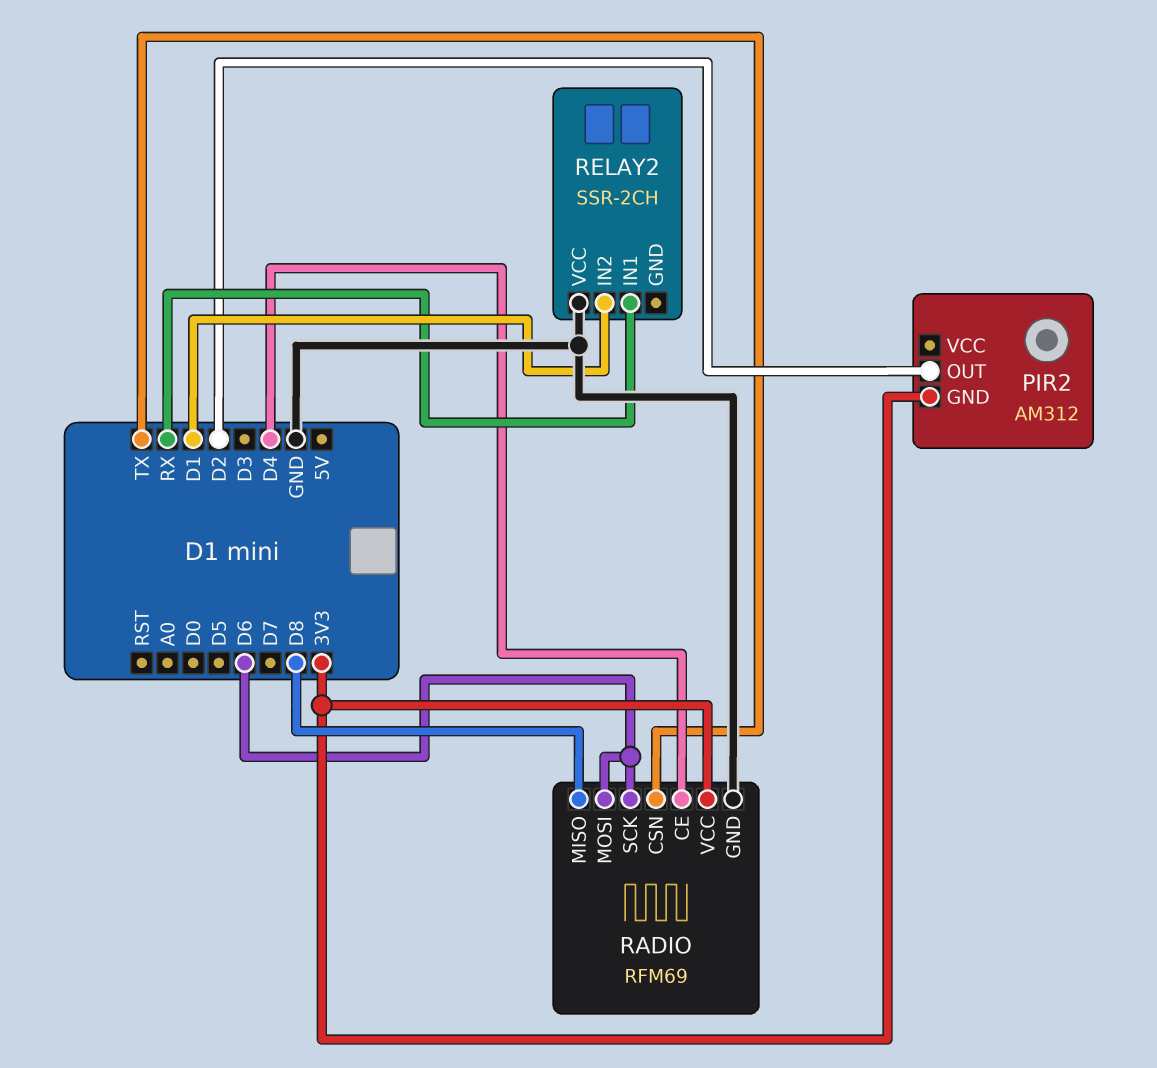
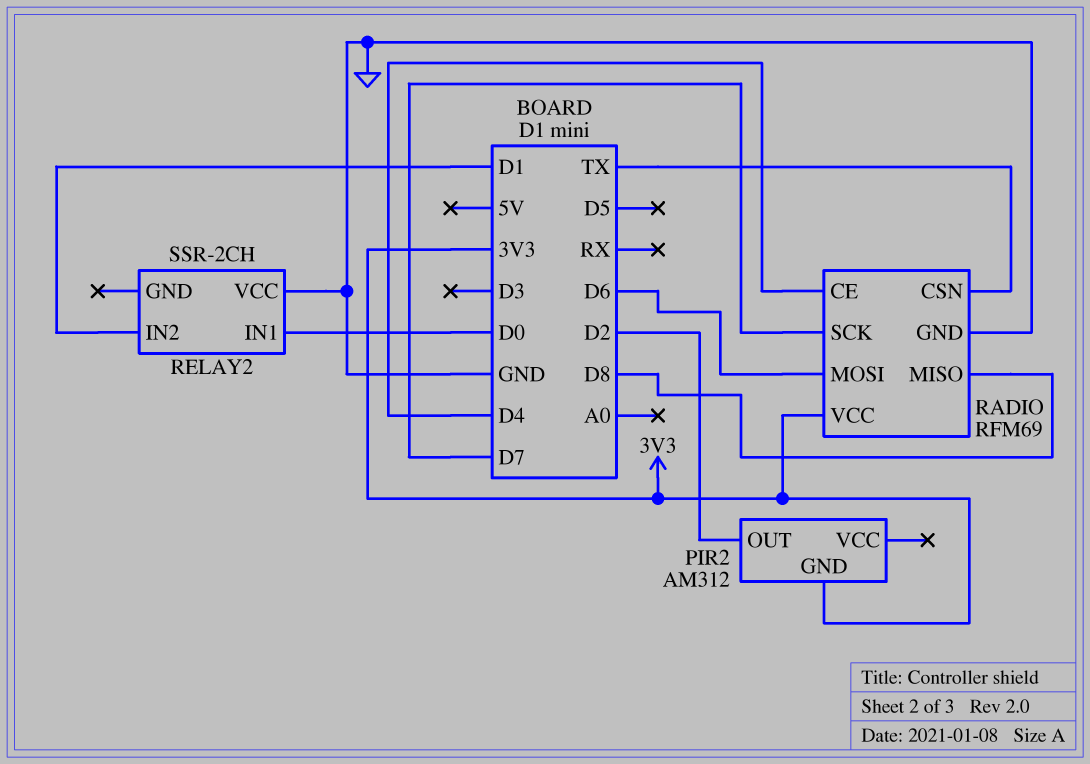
RADIO pin SCK: D6 -> D7
RELAY2 pin IN1: RX -> D0

